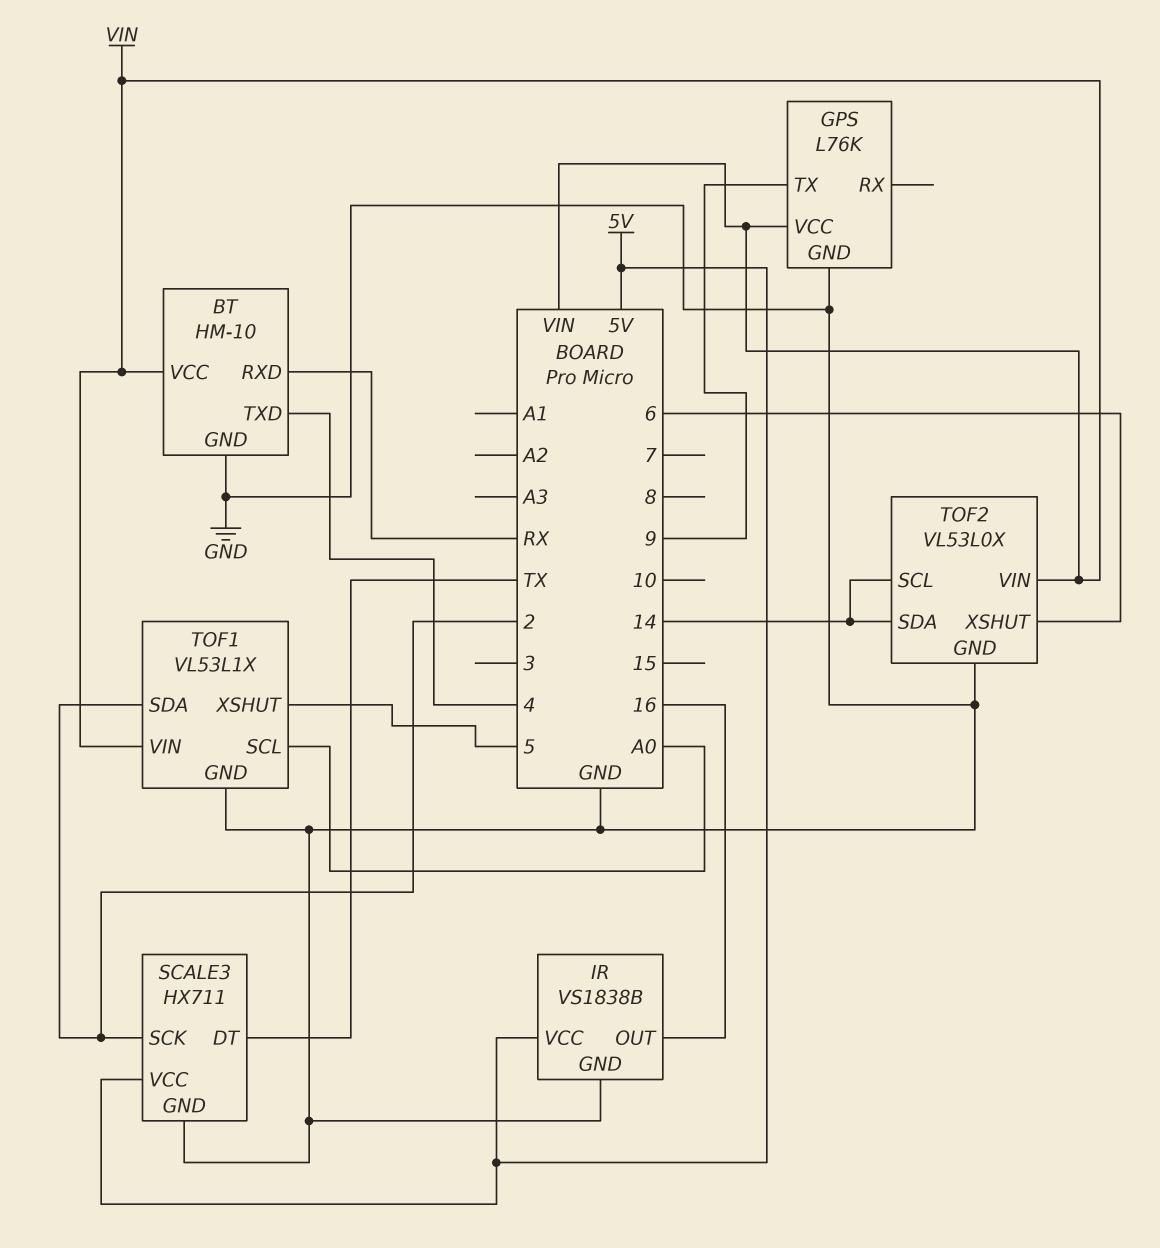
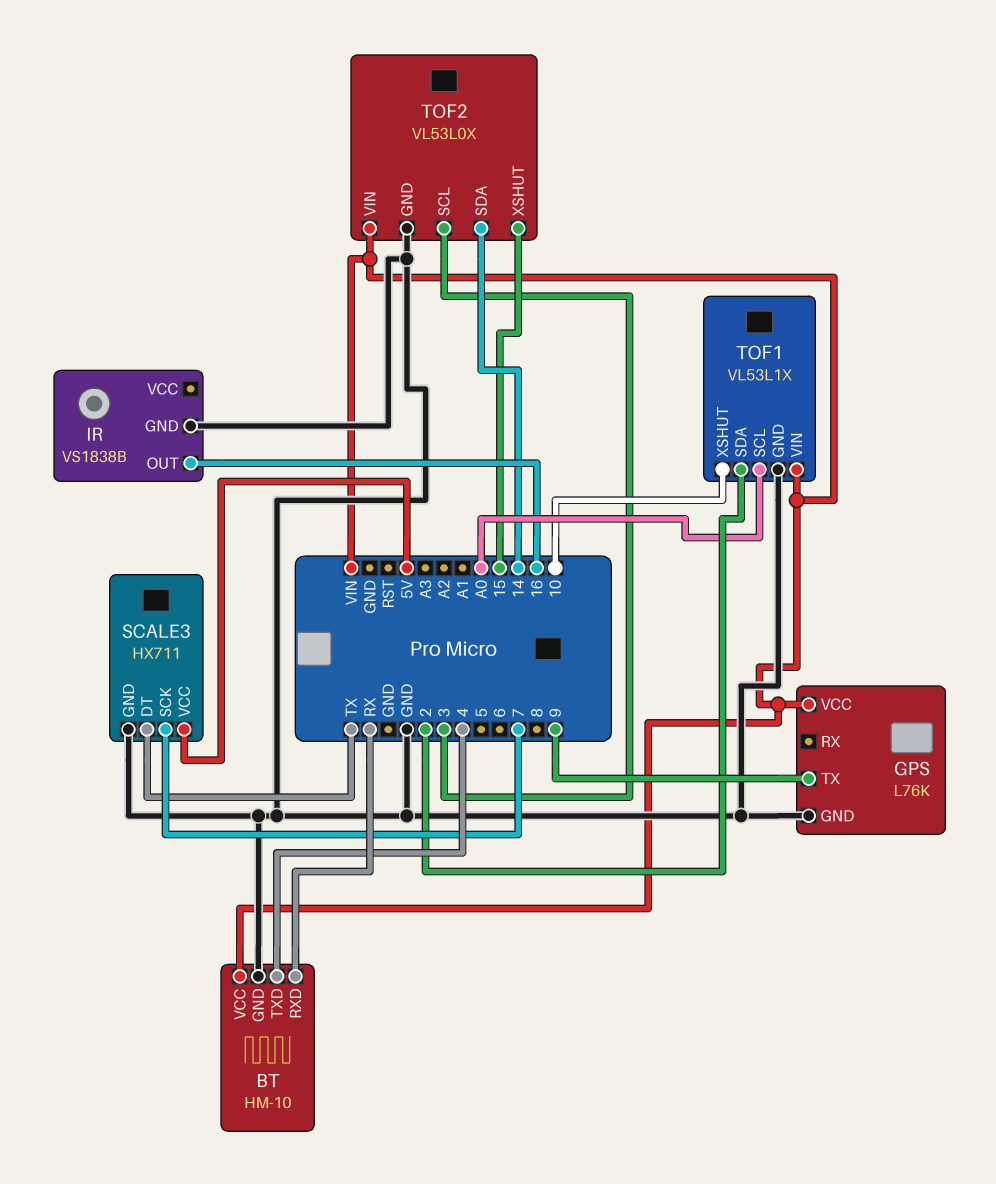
IR pin VCC: 5V -> none
SCALE3 pin SCK: 2 -> 7
TOF1 pin XSHUT: 5 -> 10
TOF2 pin SCL: 14 -> 3
TOF2 pin XSHUT: 6 -> 15

